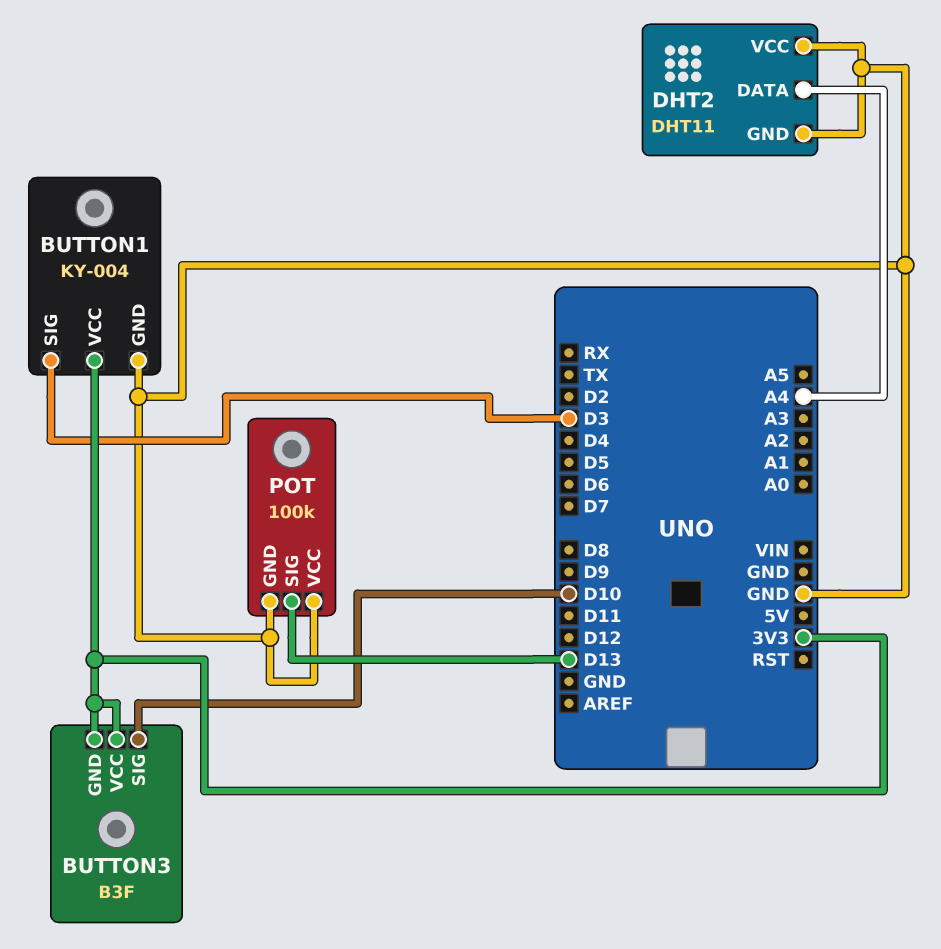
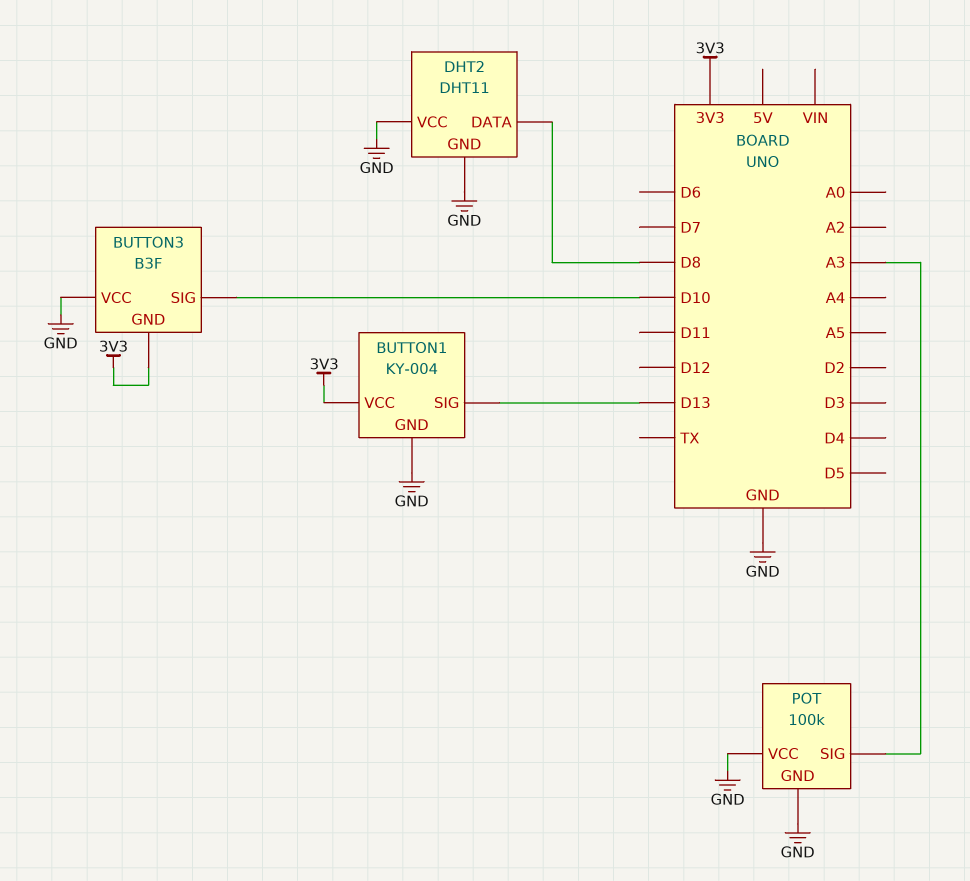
BUTTON1 pin SIG: D3 -> D13
BUTTON3 pin VCC: 3V3 -> GND
DHT2 pin DATA: A4 -> D8
POT pin SIG: D13 -> A3

